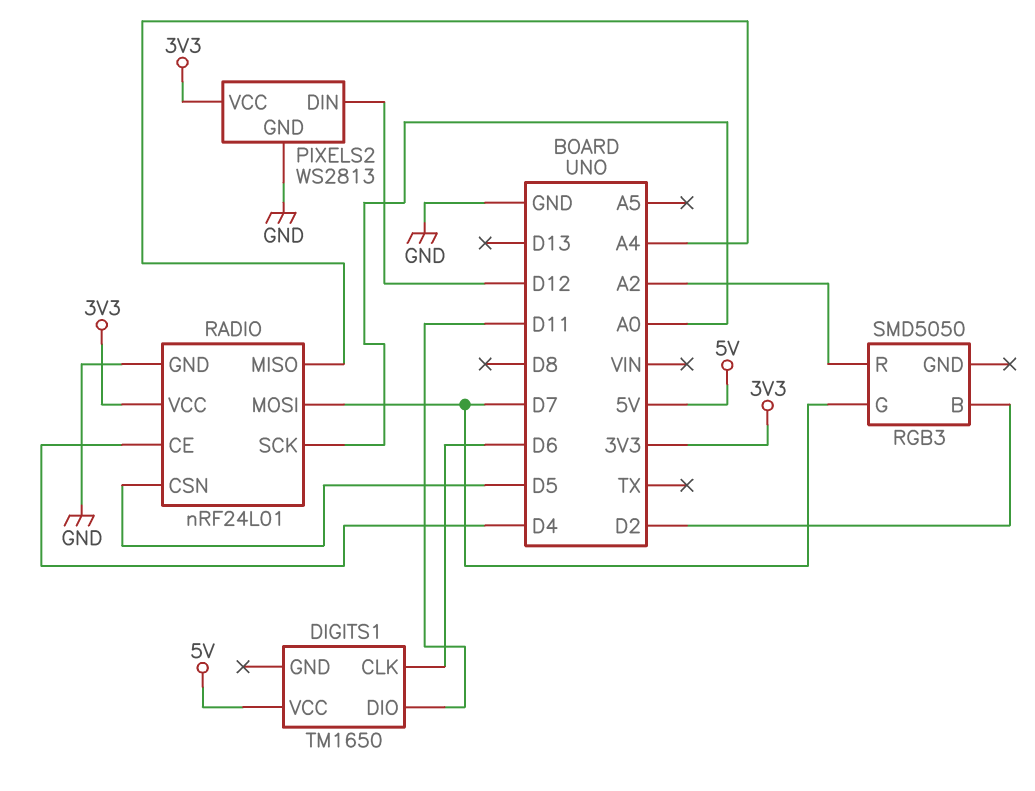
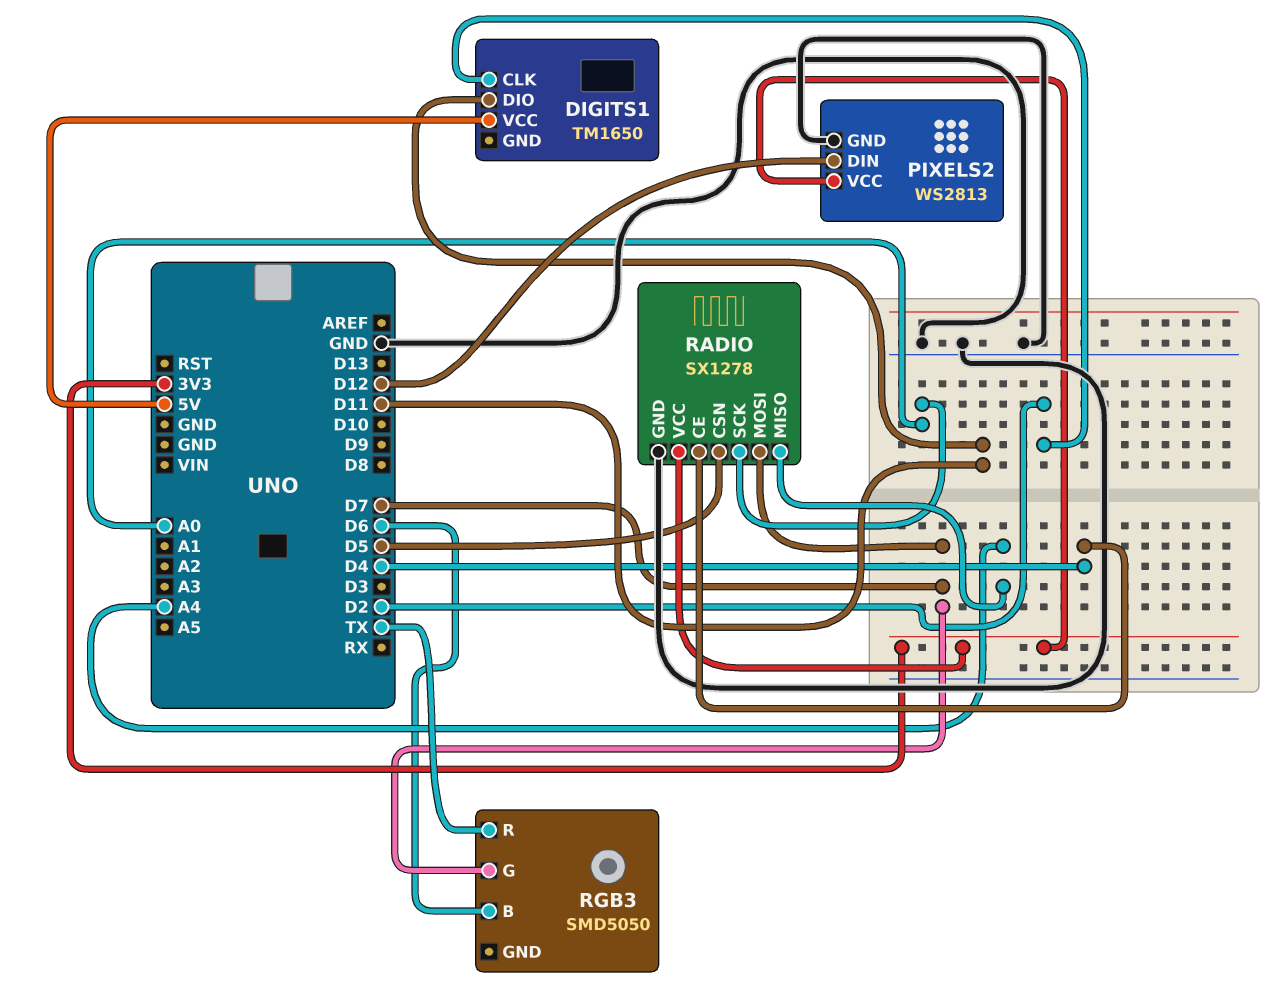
DIGITS1 pin CLK: D6 -> D2
RADIO: nRF24L01 -> SX1278
RGB3 pin B: D2 -> D6
RGB3 pin R: A2 -> TX

